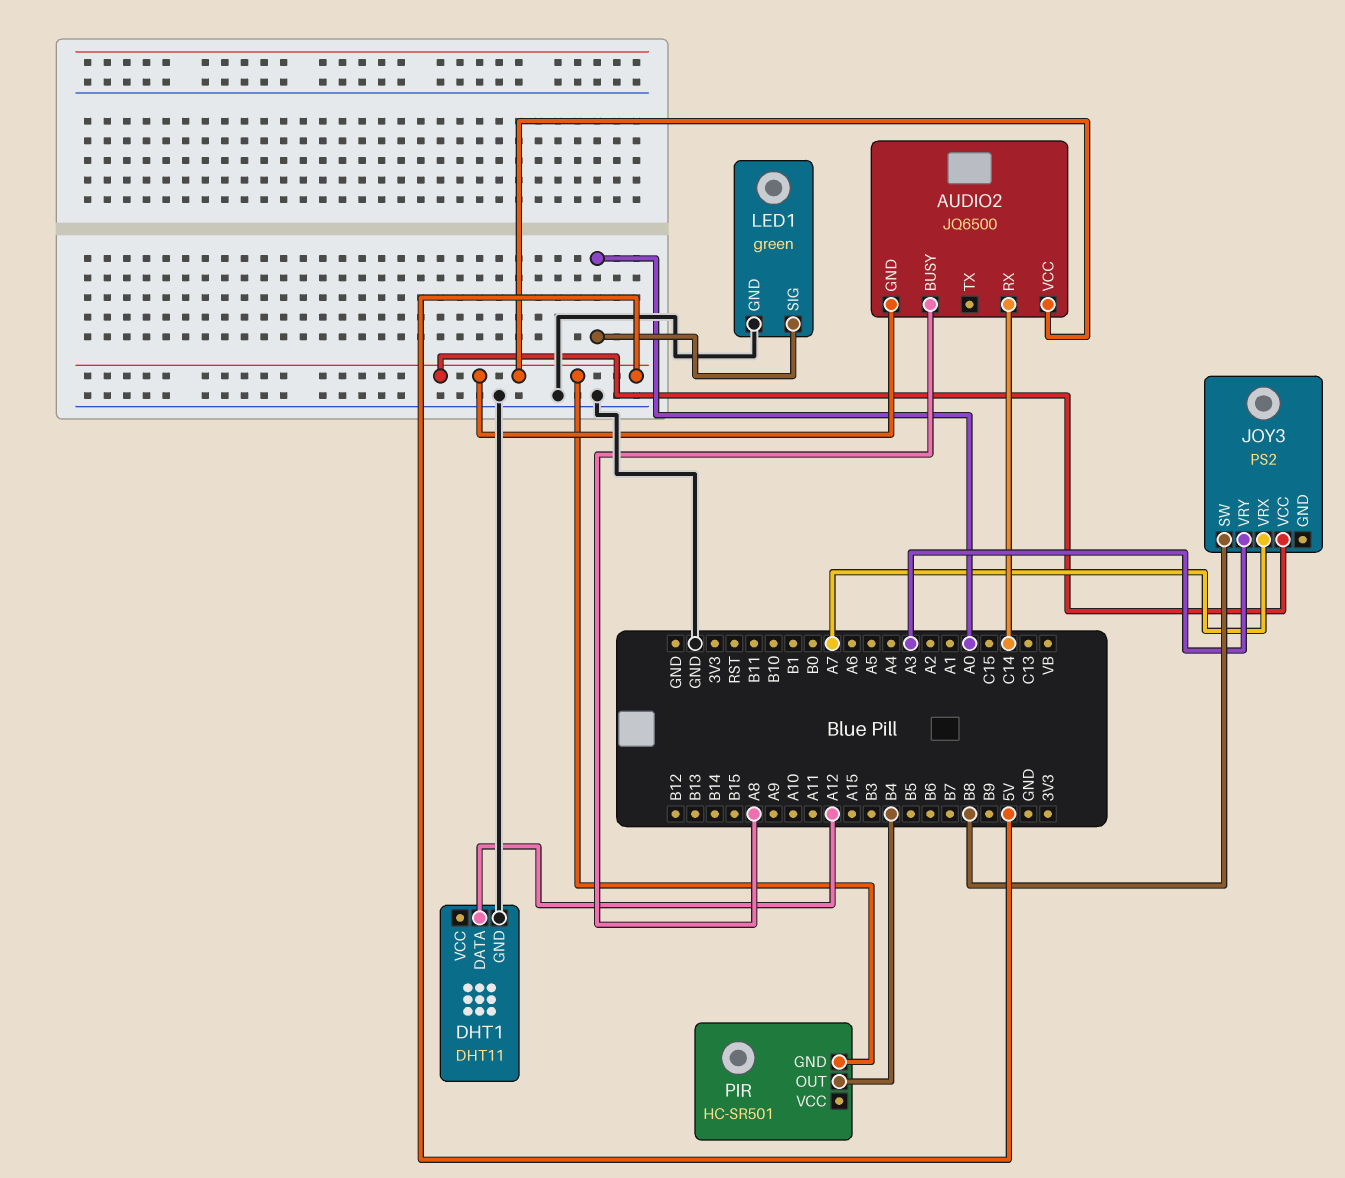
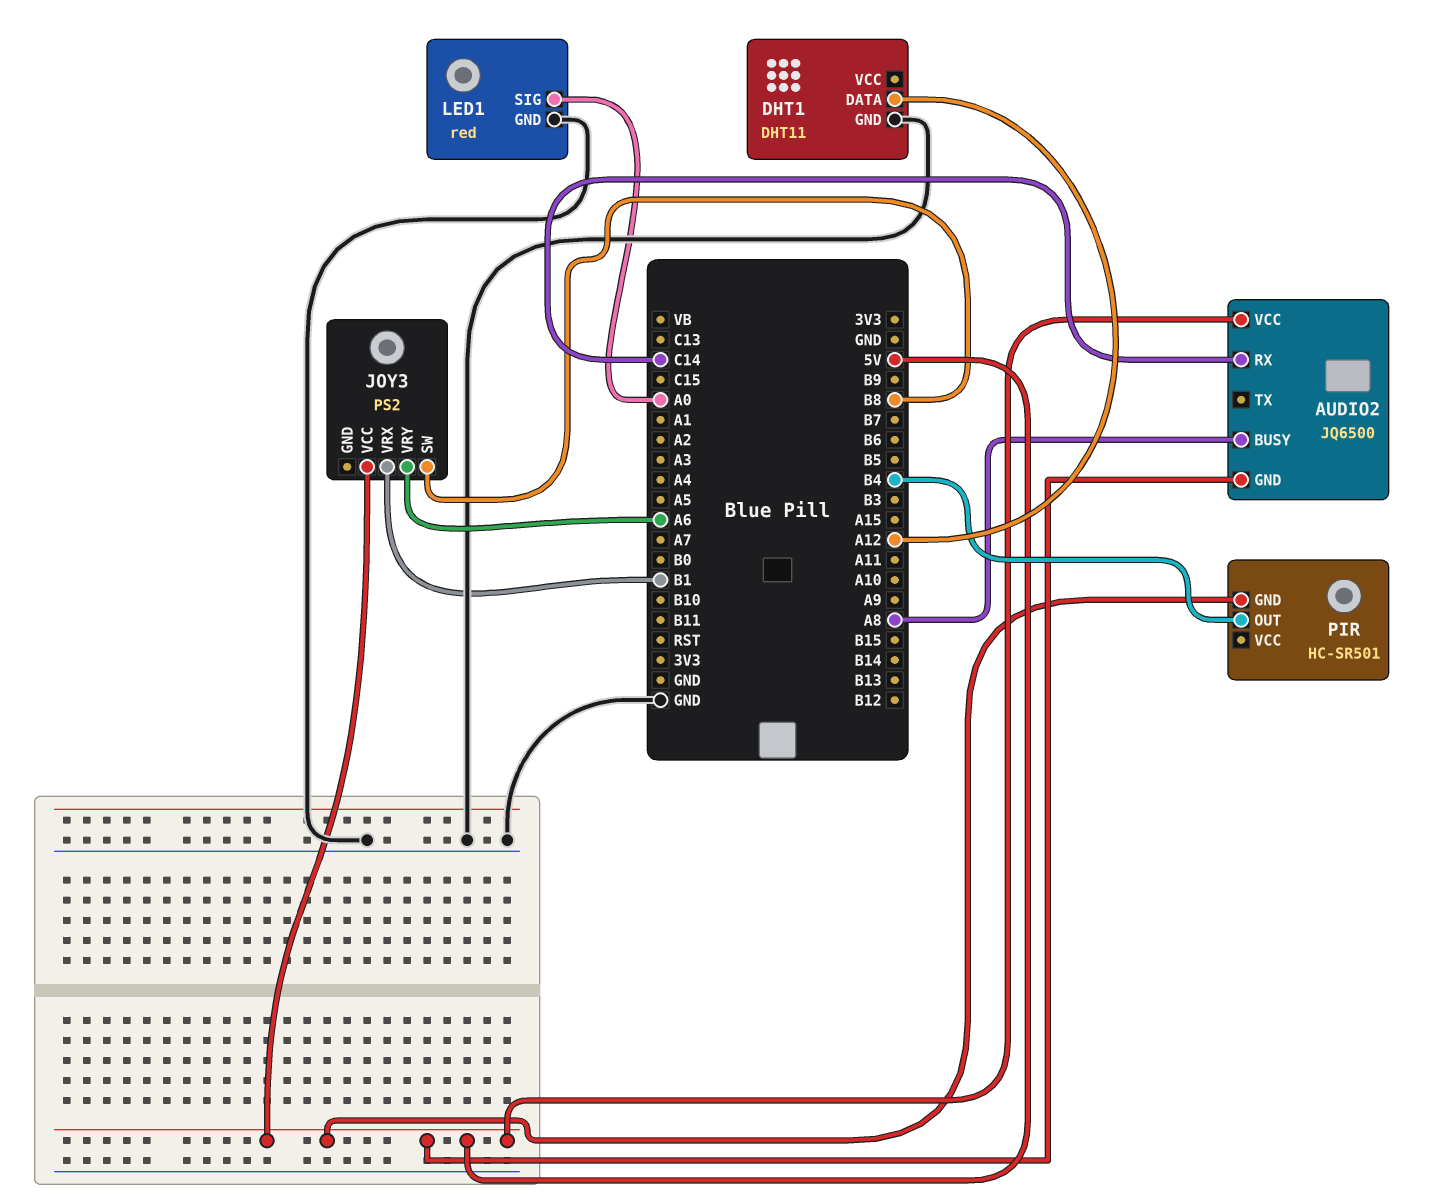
JOY3 pin VRX: A7 -> B1
JOY3 pin VRY: A3 -> A6
LED1: green -> red

